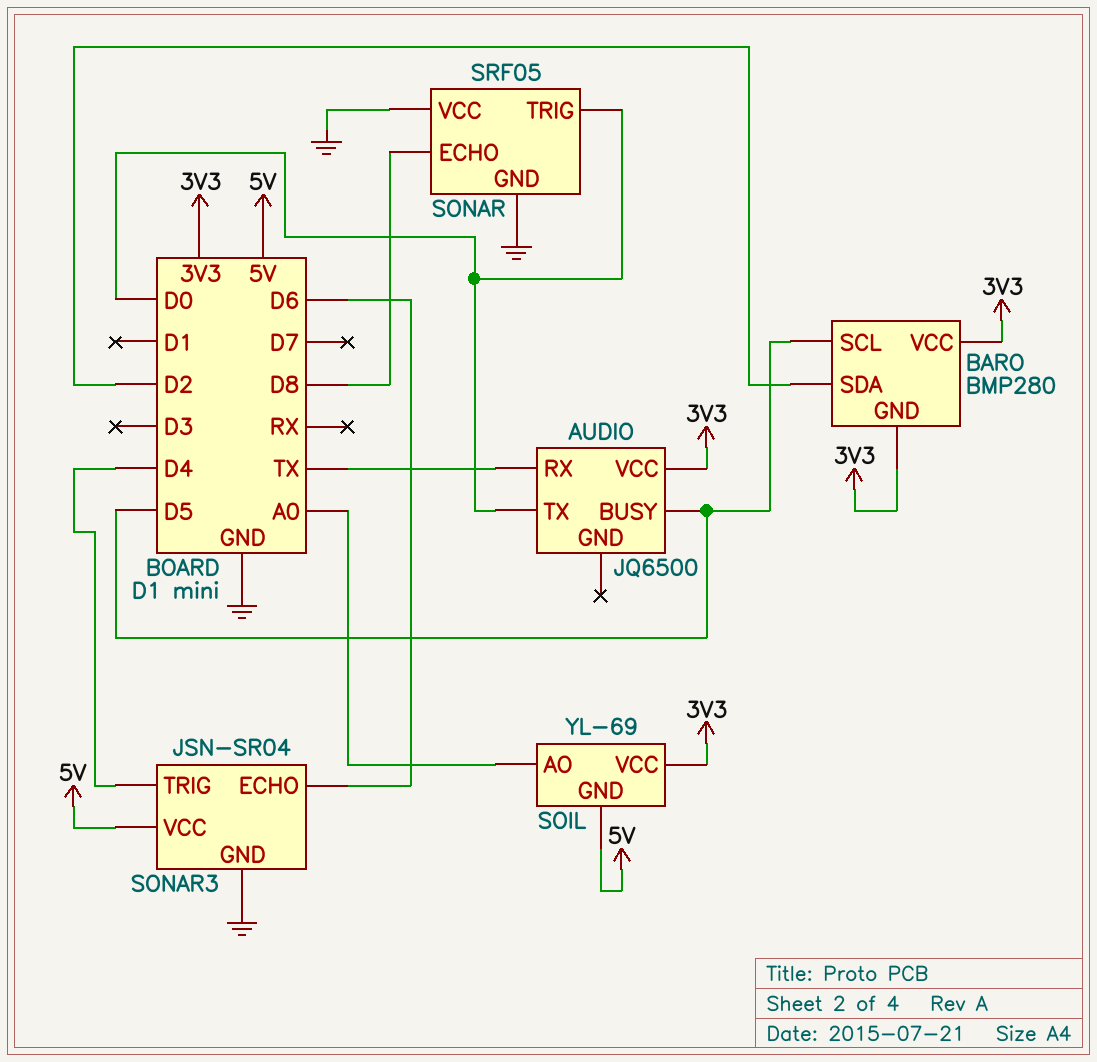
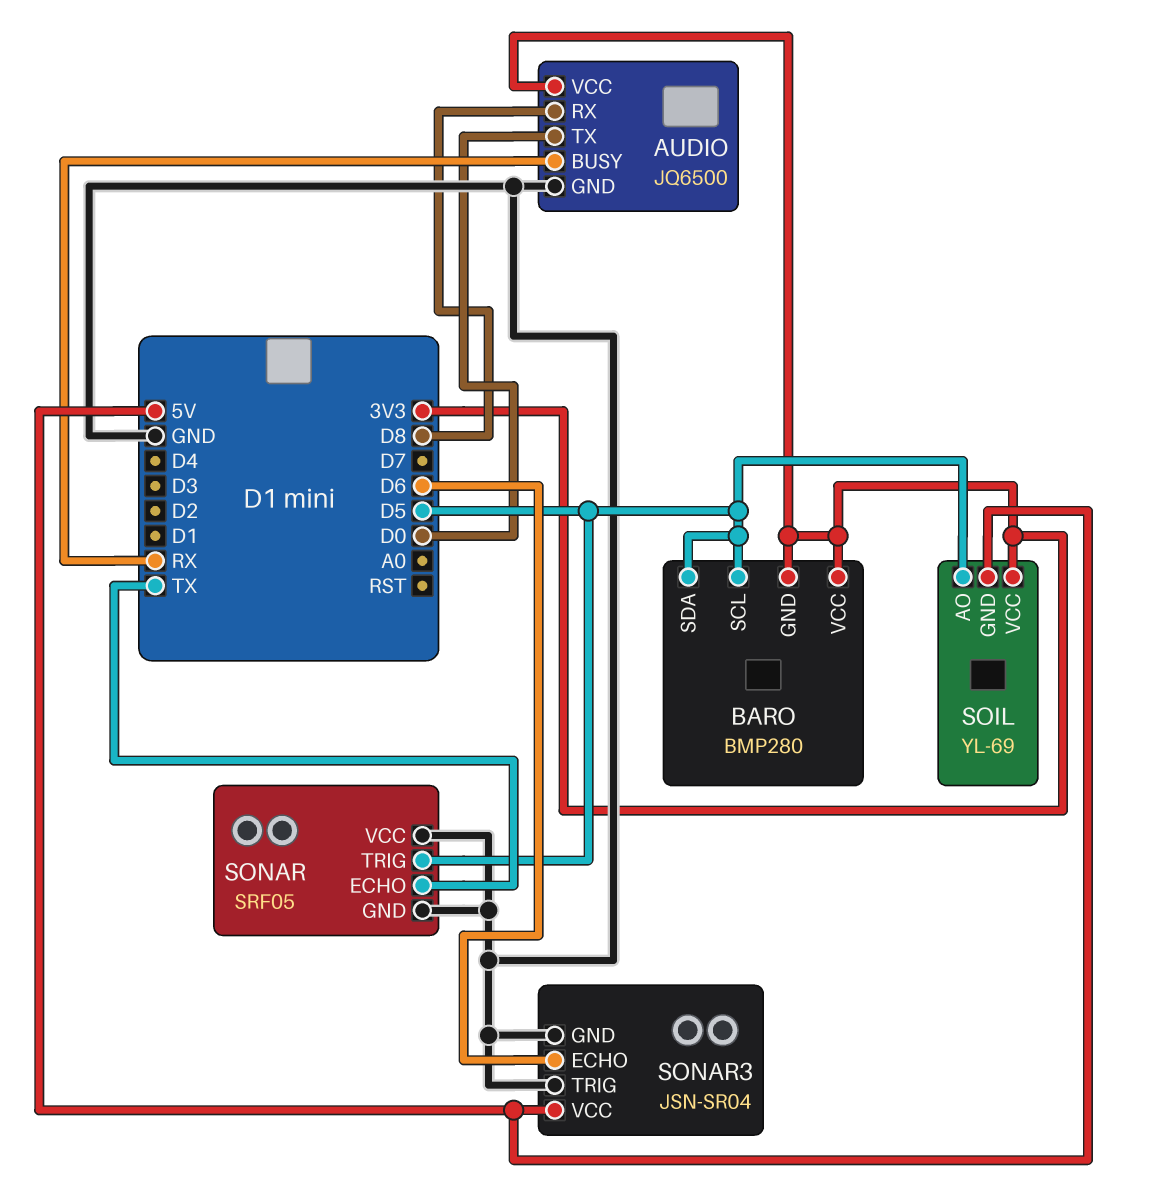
AUDIO pin BUSY: D5 -> RX
AUDIO pin GND: none -> GND
AUDIO pin RX: TX -> D8
BARO pin SDA: D2 -> D5
SOIL pin AO: A0 -> D5
SONAR pin ECHO: D8 -> TX
SONAR pin TRIG: D0 -> D5
SONAR3 pin TRIG: D4 -> GND

